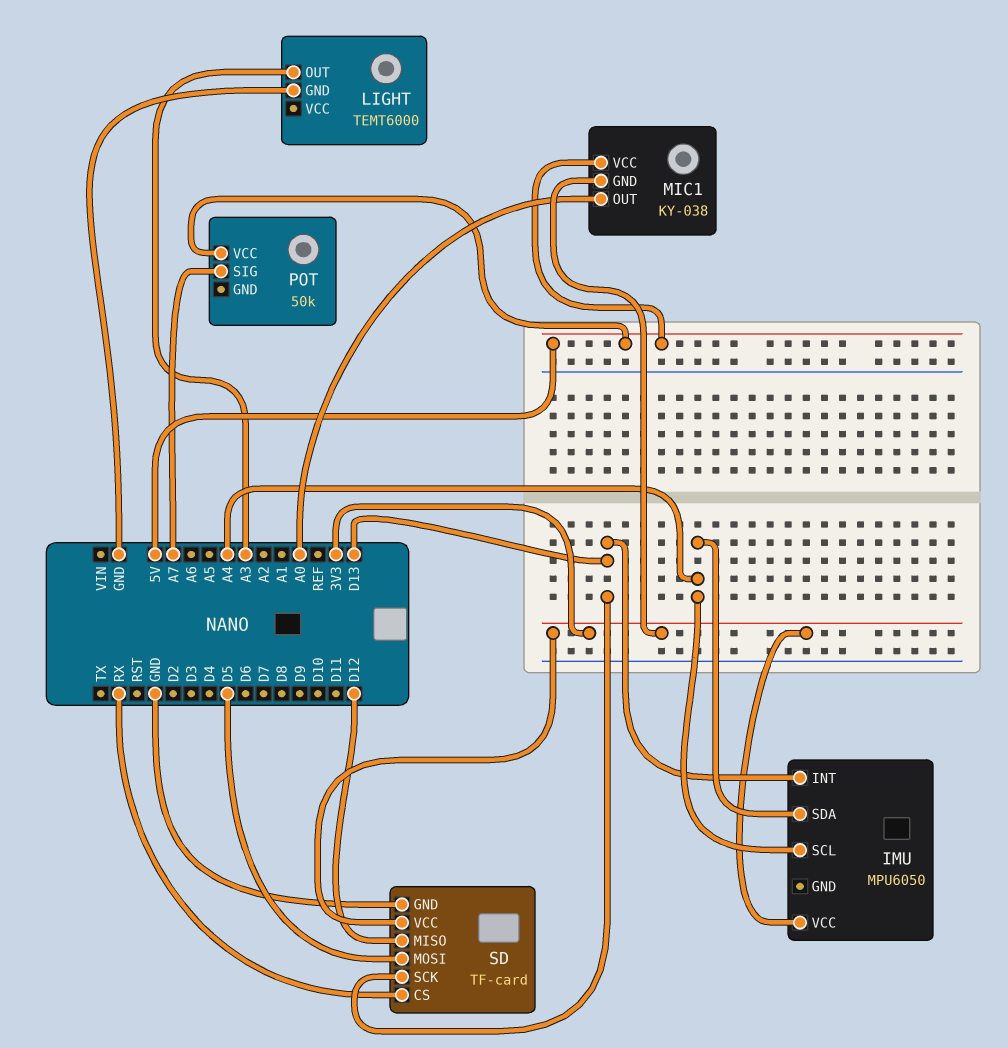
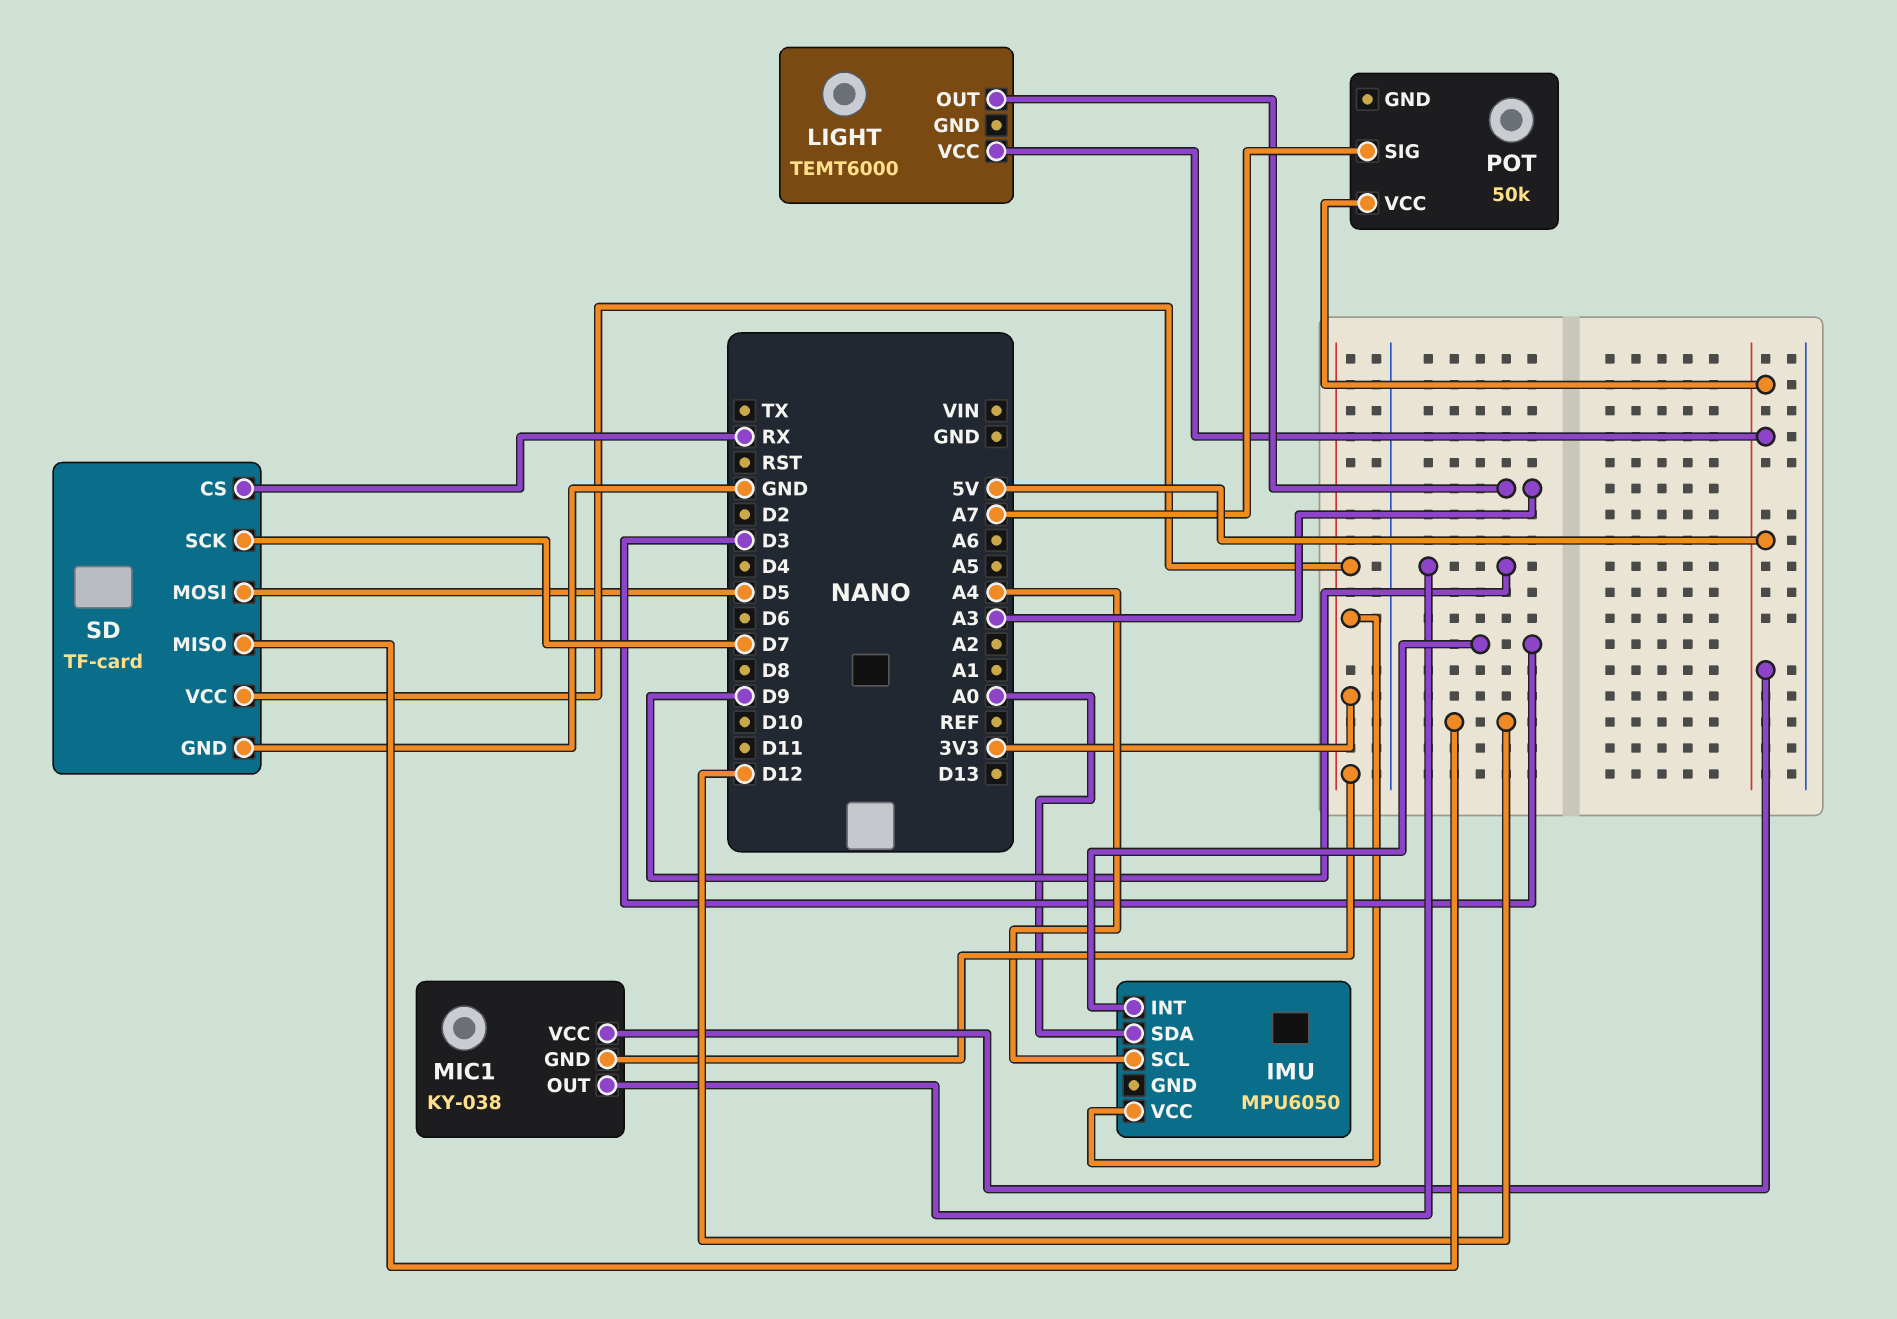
IMU pin INT: D13 -> D3
IMU pin SDA: A4 -> A0
LIGHT pin GND: GND -> none
LIGHT pin VCC: none -> 5V
MIC1 pin OUT: A0 -> D9
SD pin SCK: D13 -> D7

